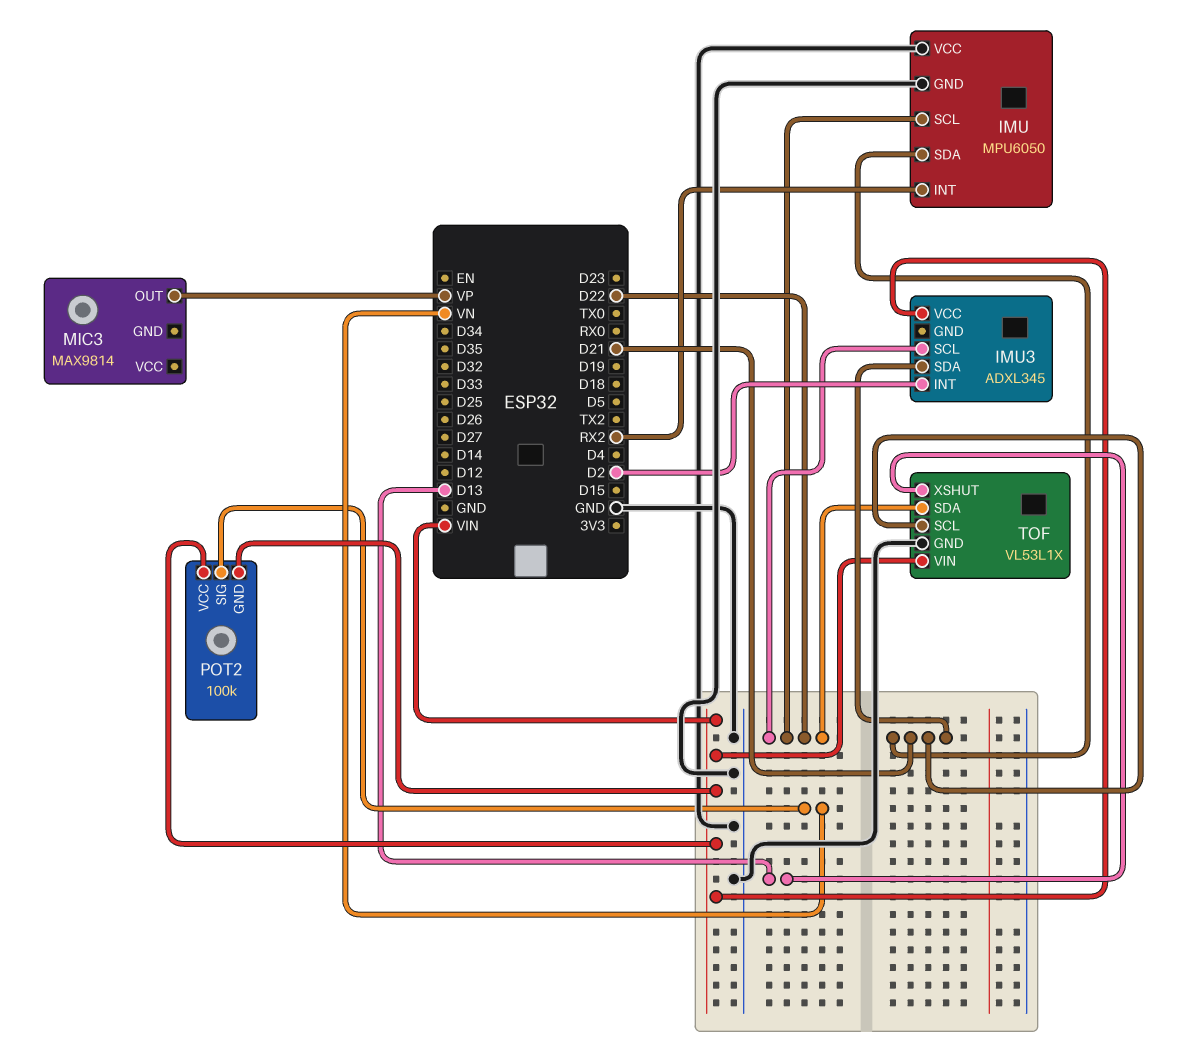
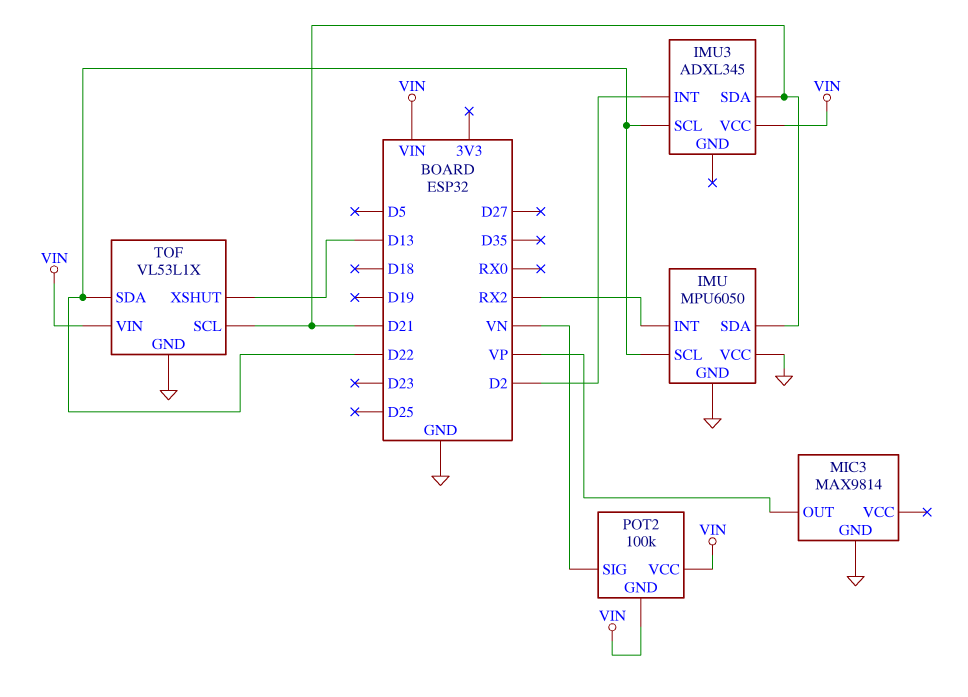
MIC3 pin GND: none -> GND

